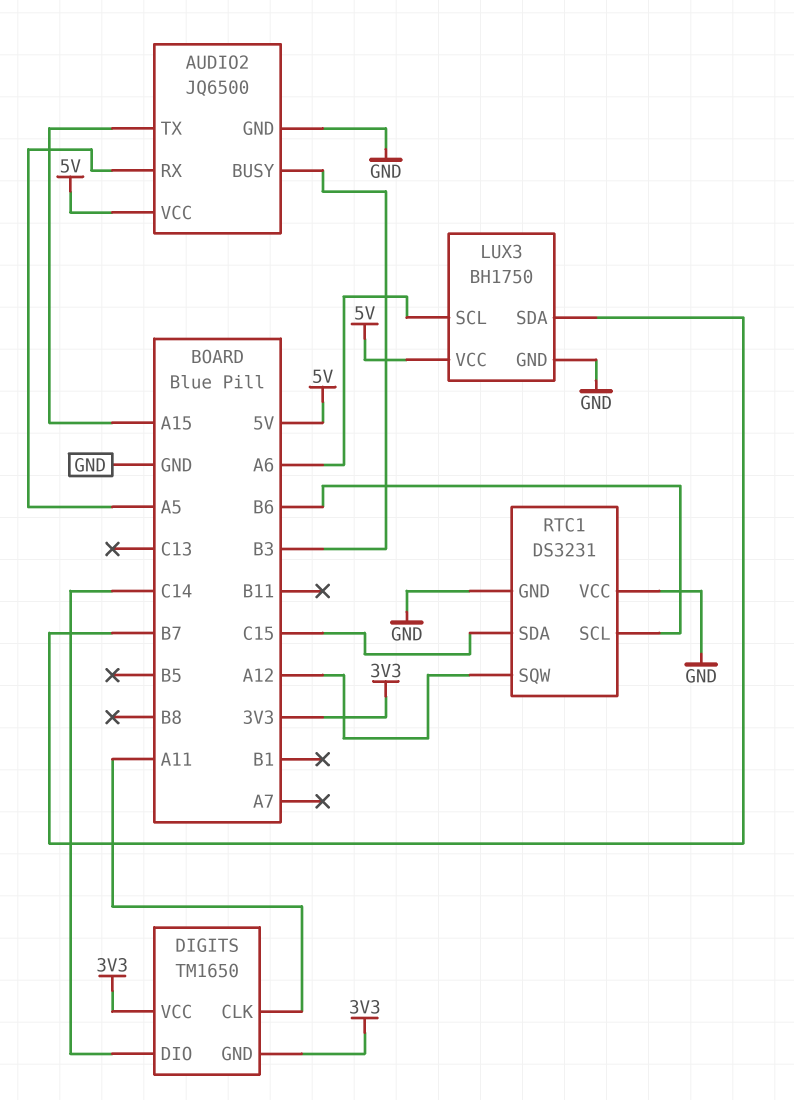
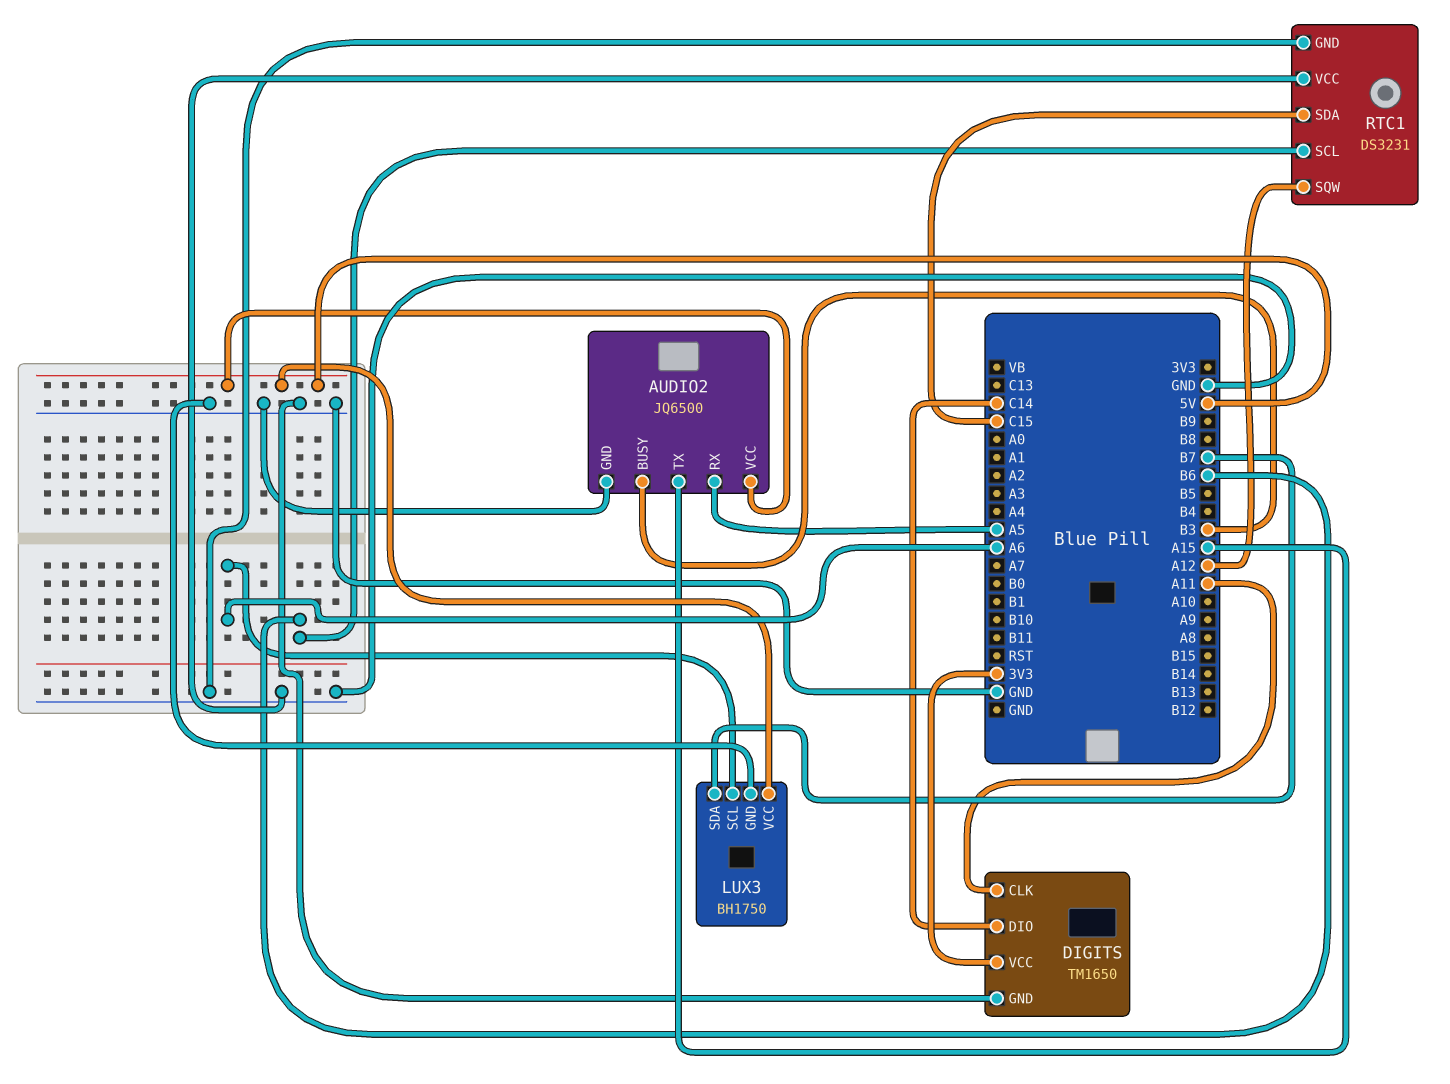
DIGITS pin GND: 3V3 -> GND

